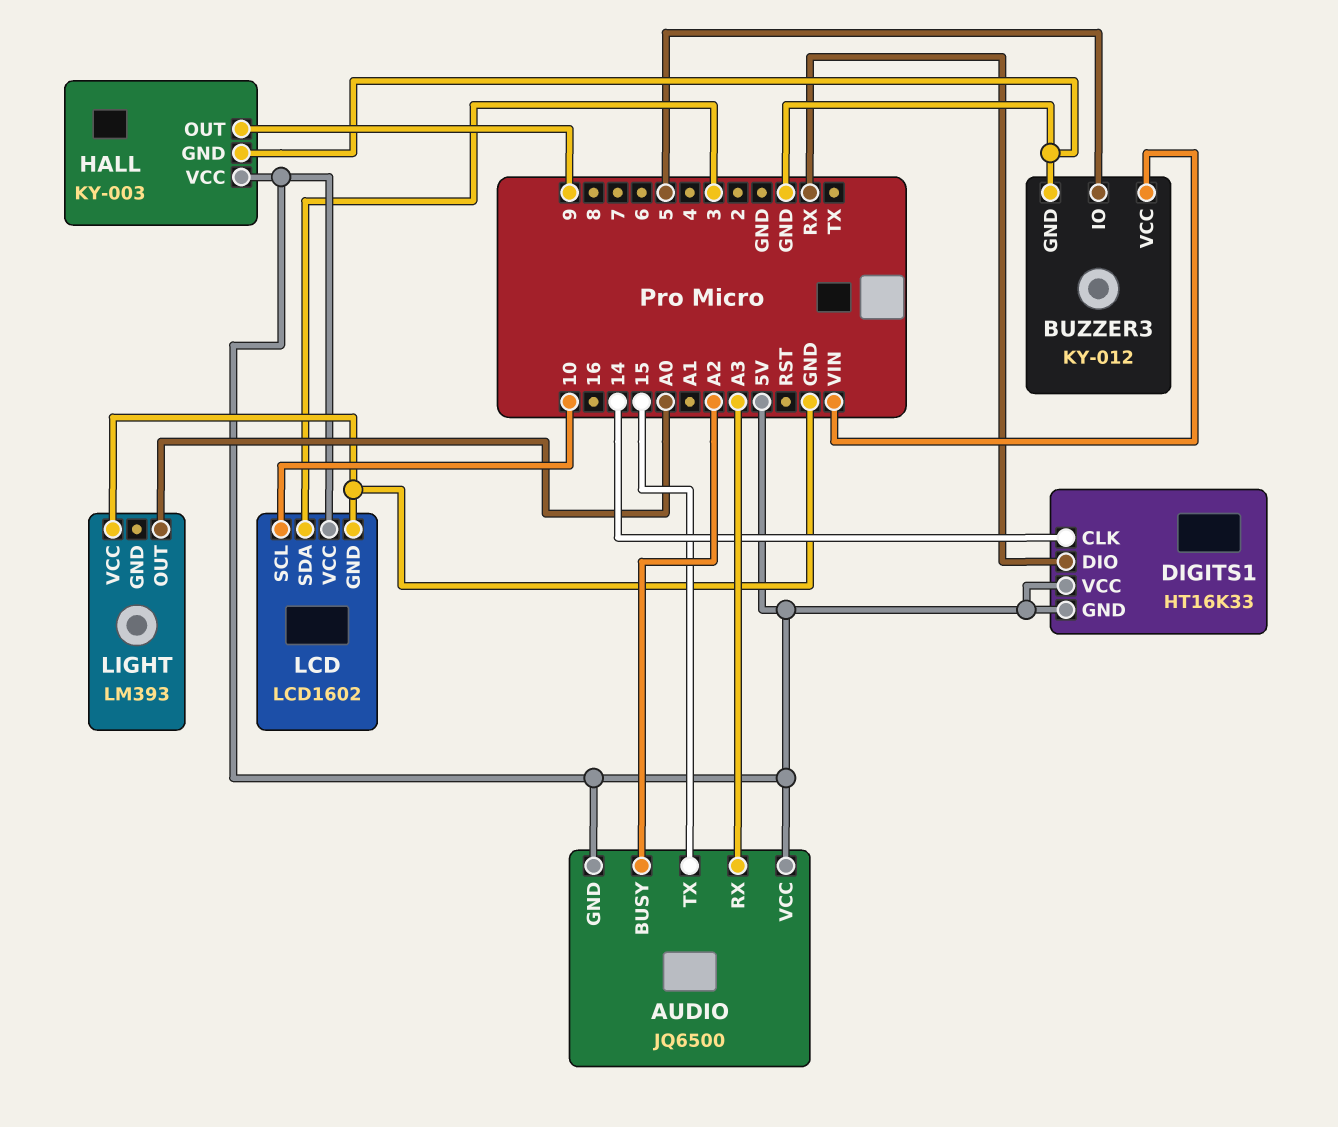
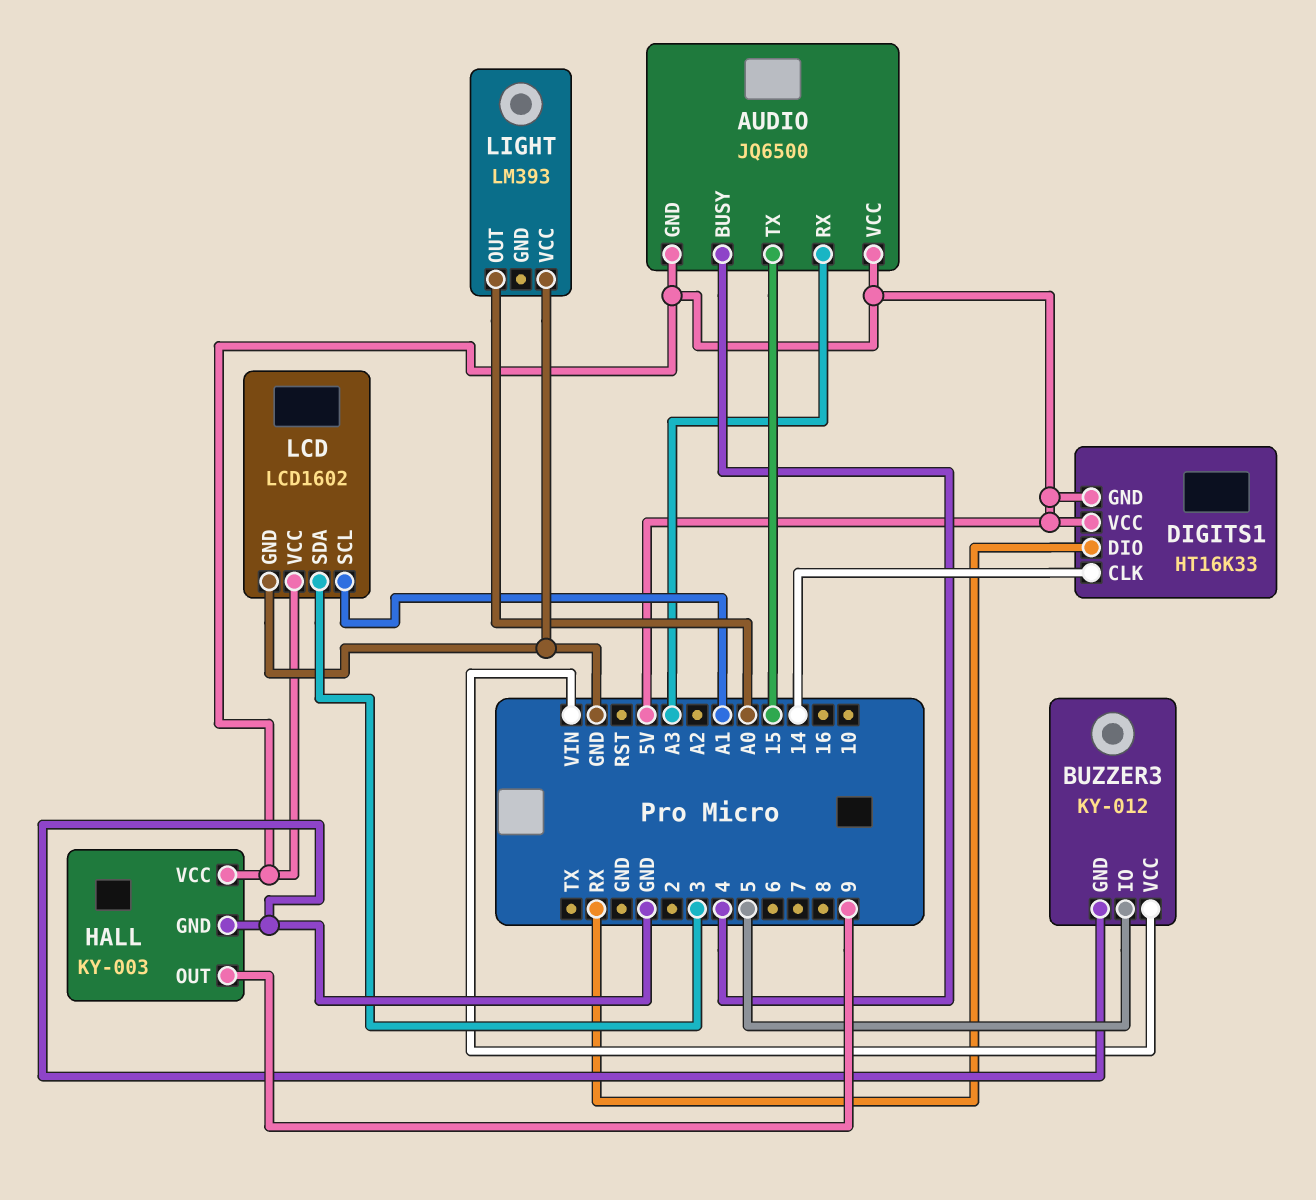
AUDIO pin BUSY: A2 -> 4
LCD pin SCL: 10 -> A1

